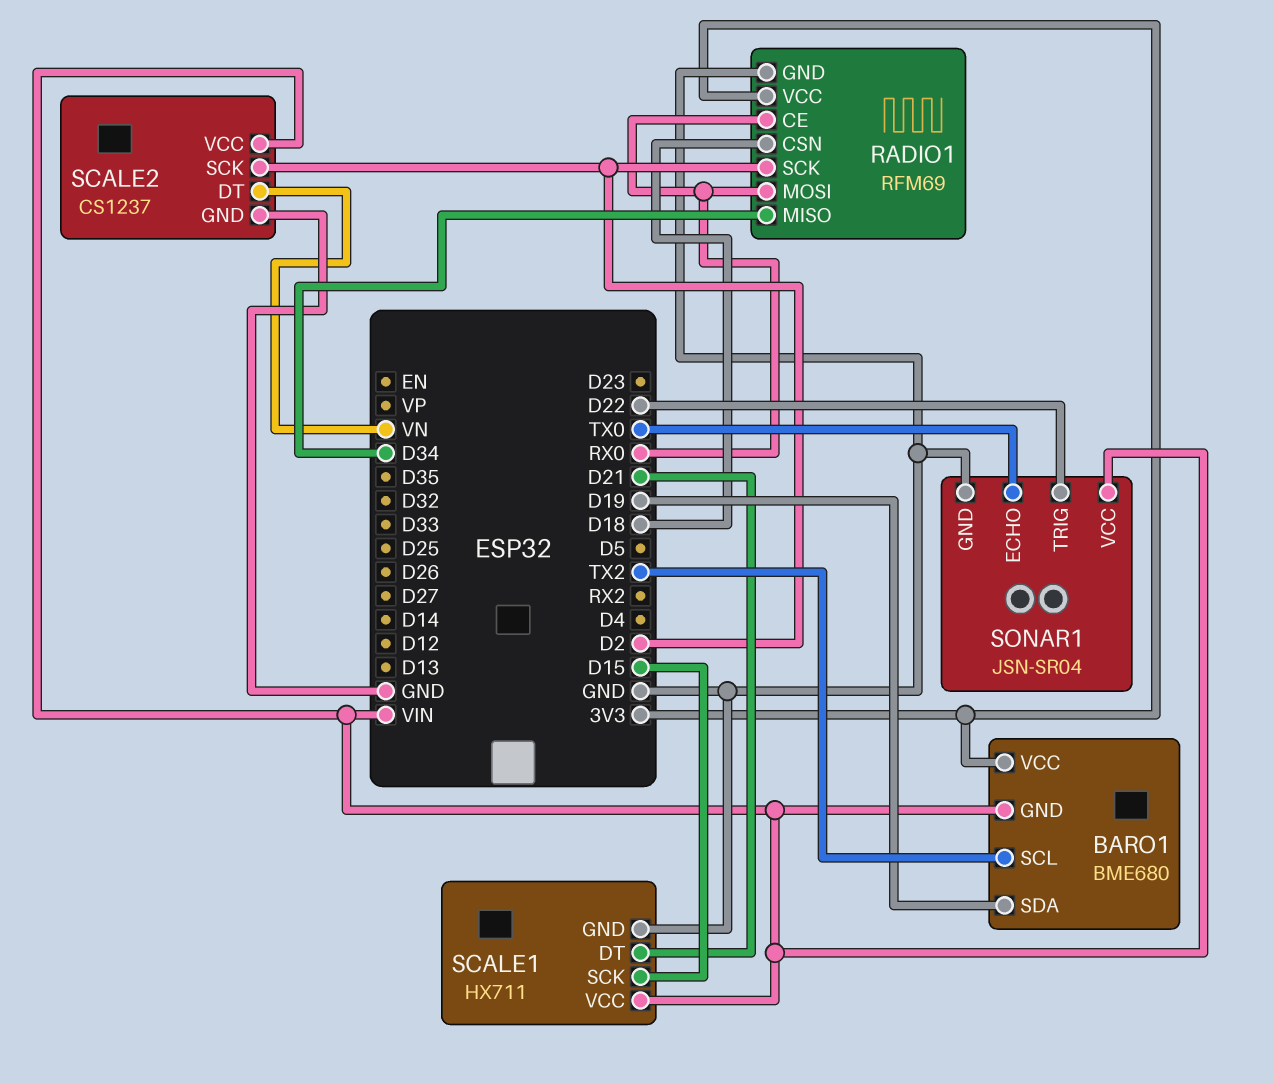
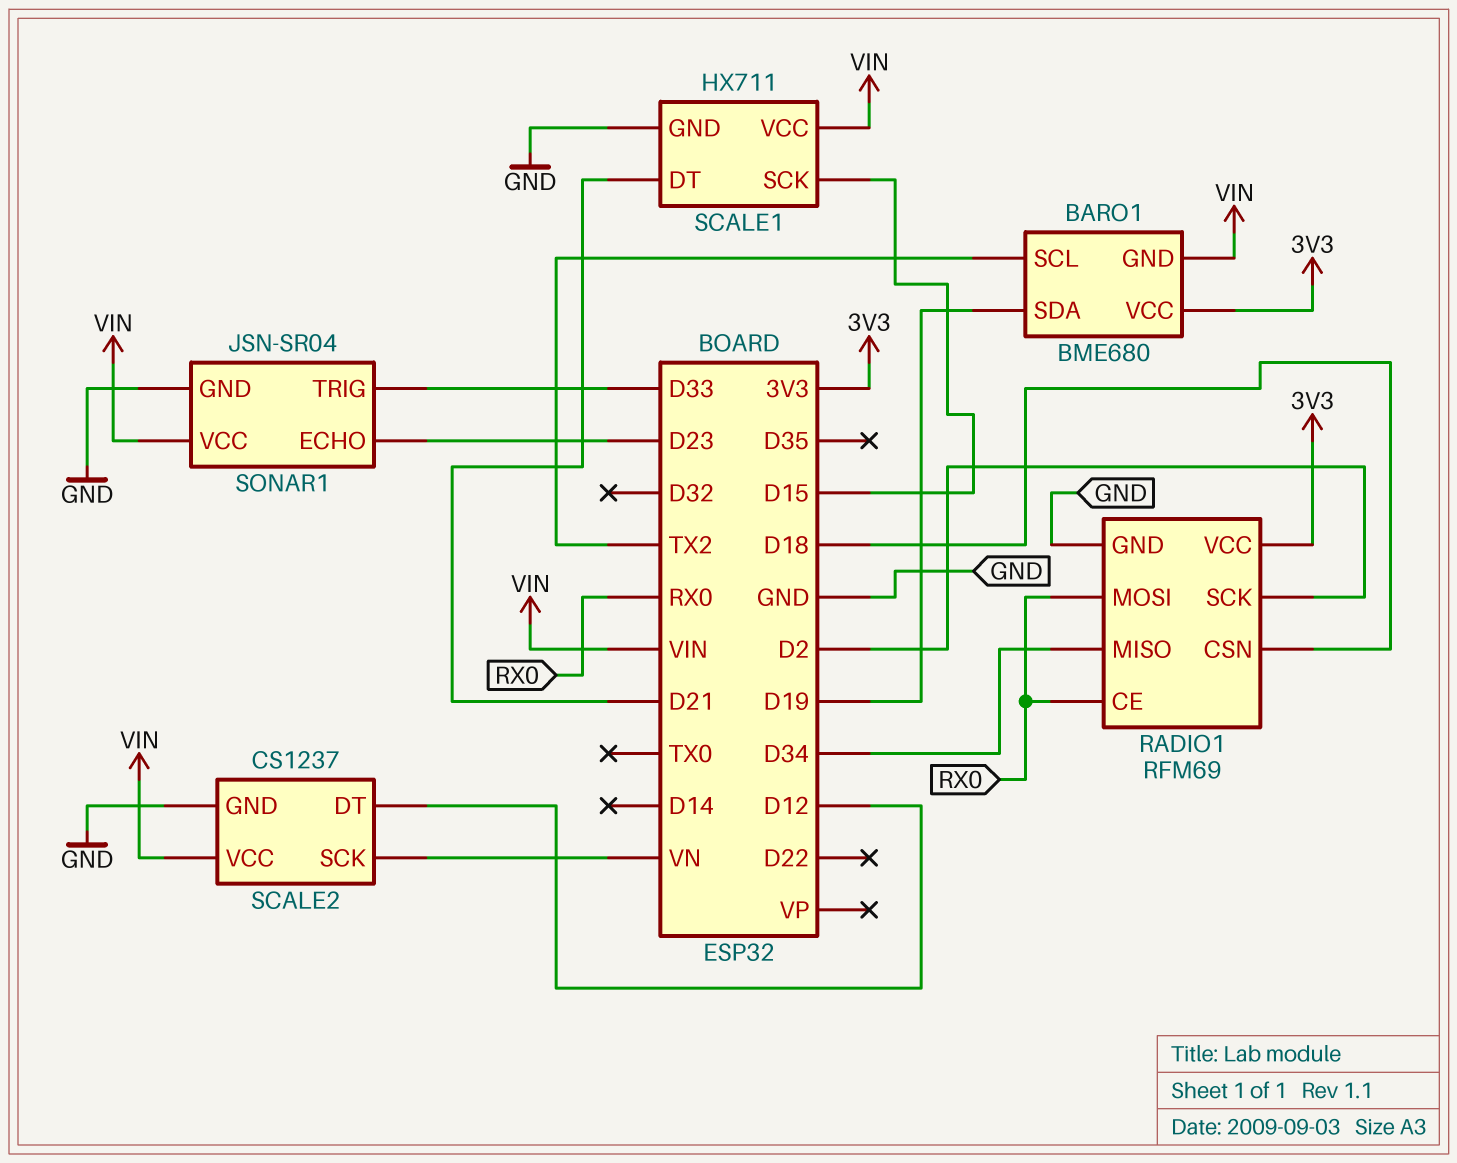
SCALE2 pin DT: VN -> D12
SCALE2 pin SCK: D2 -> VN
SONAR1 pin ECHO: TX0 -> D23
SONAR1 pin TRIG: D22 -> D33

